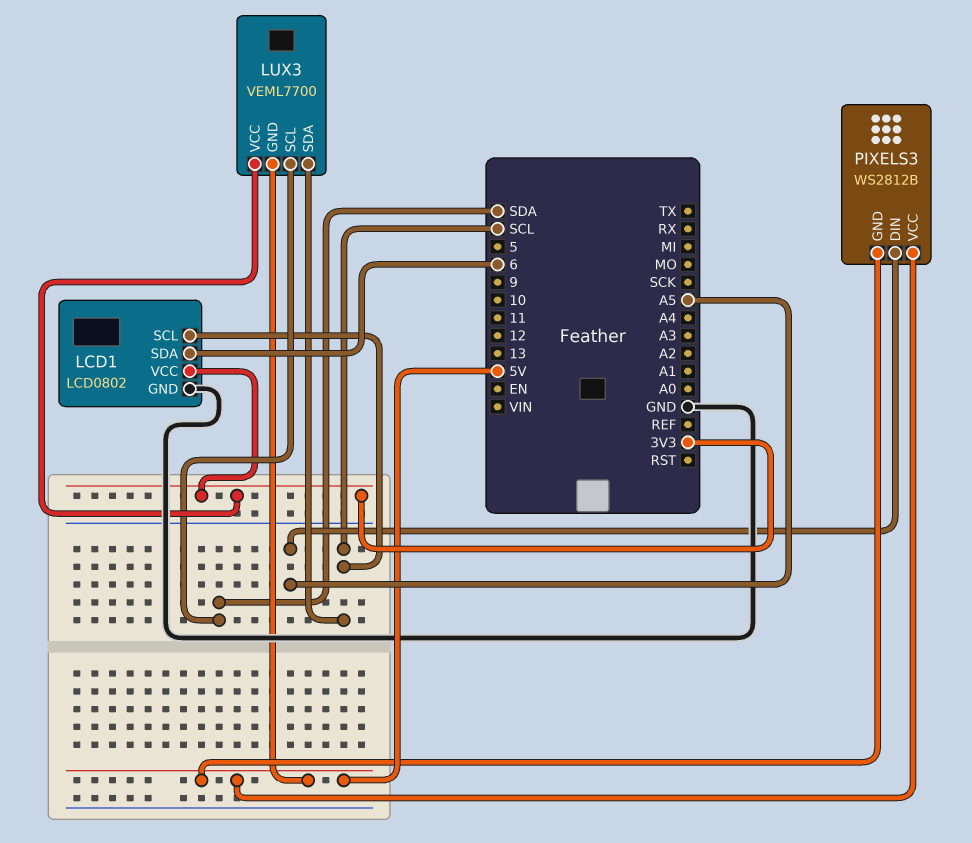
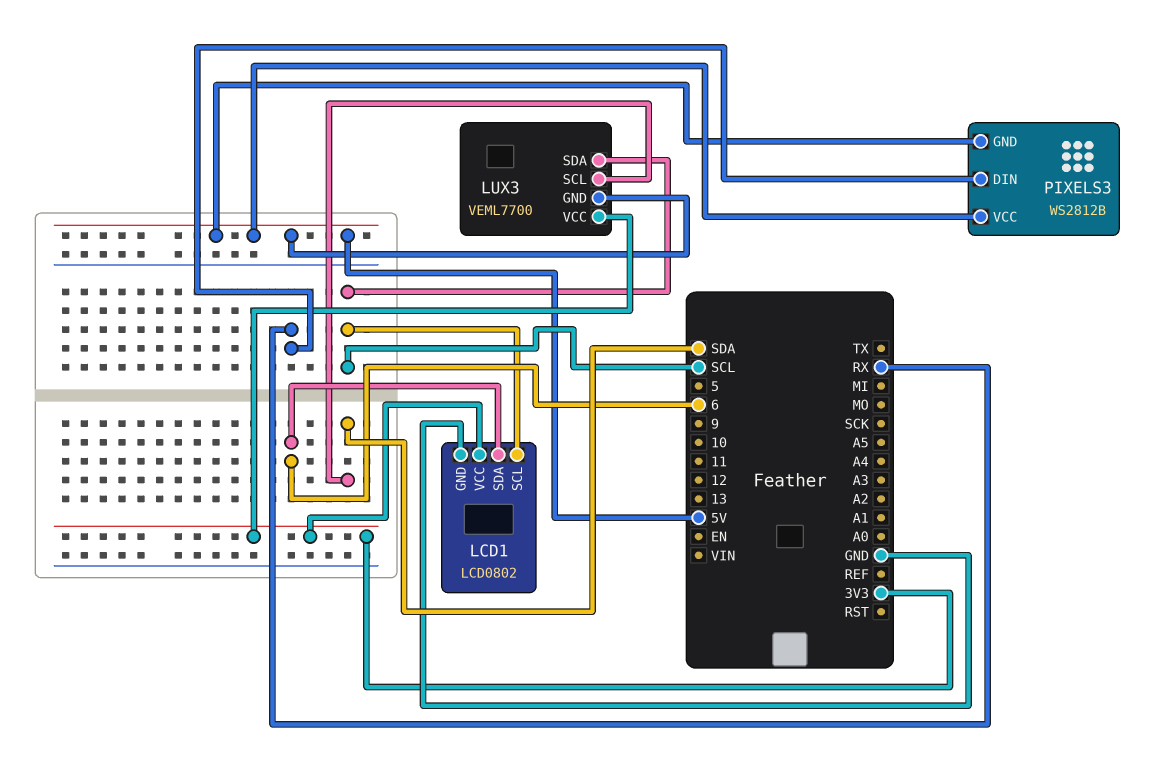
PIXELS3 pin DIN: A5 -> RX

